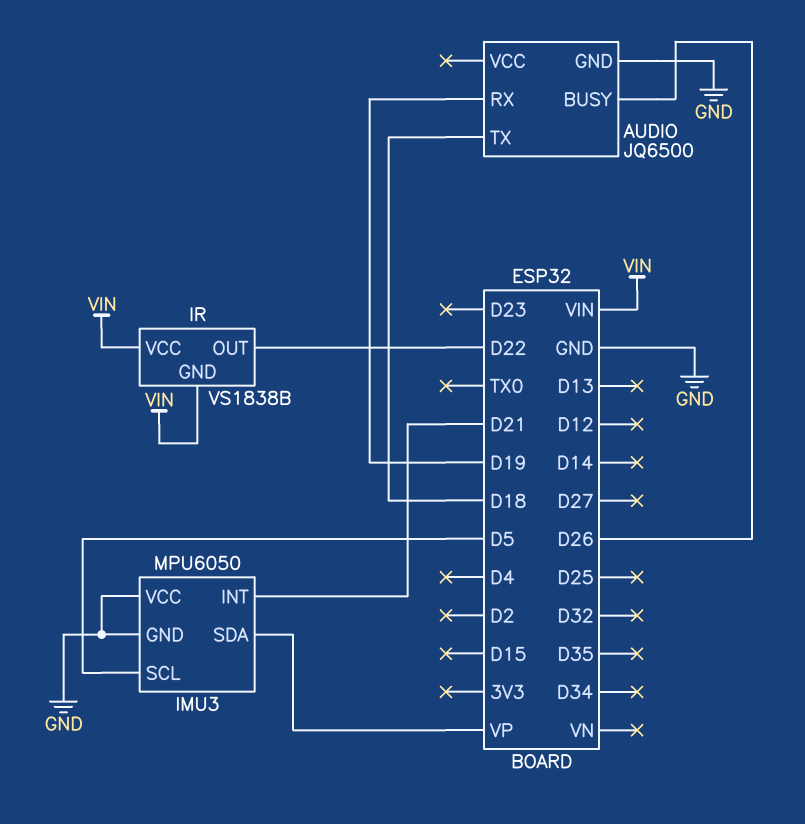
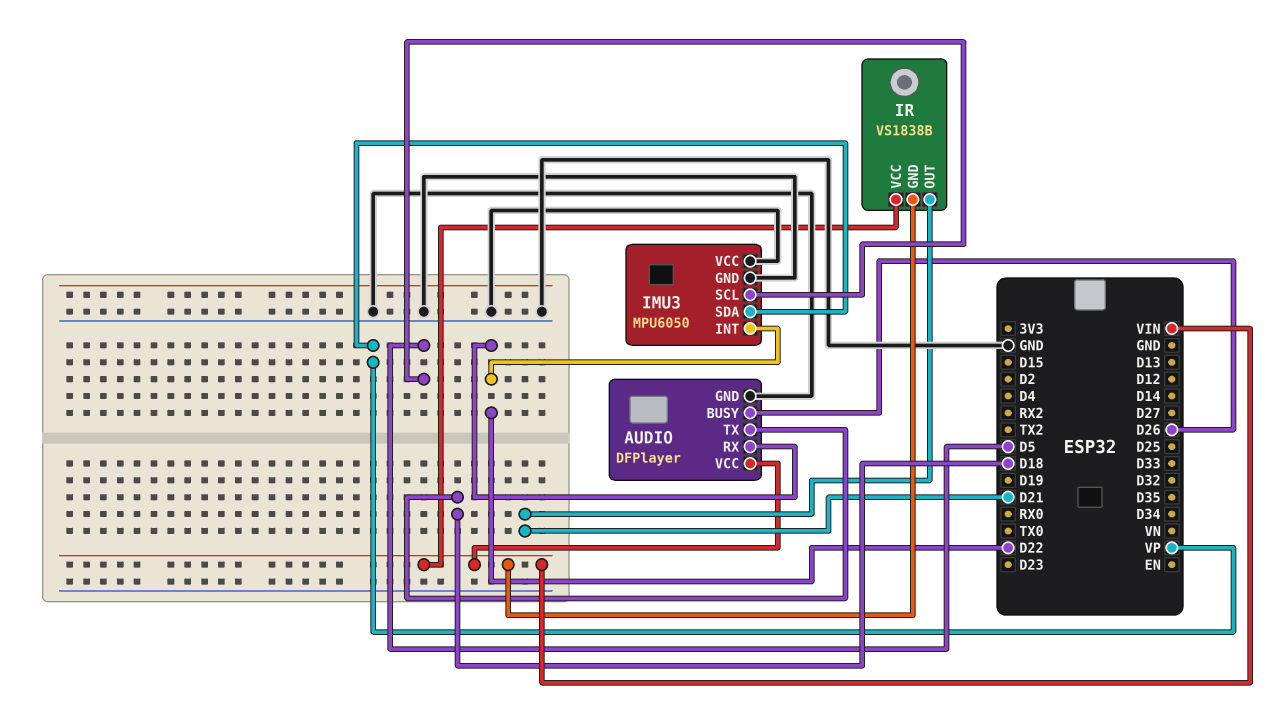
AUDIO: JQ6500 -> DFPlayer
AUDIO pin RX: D19 -> D22
AUDIO pin VCC: none -> VIN
IMU3 pin INT: D21 -> D22
IR pin OUT: D22 -> D21

